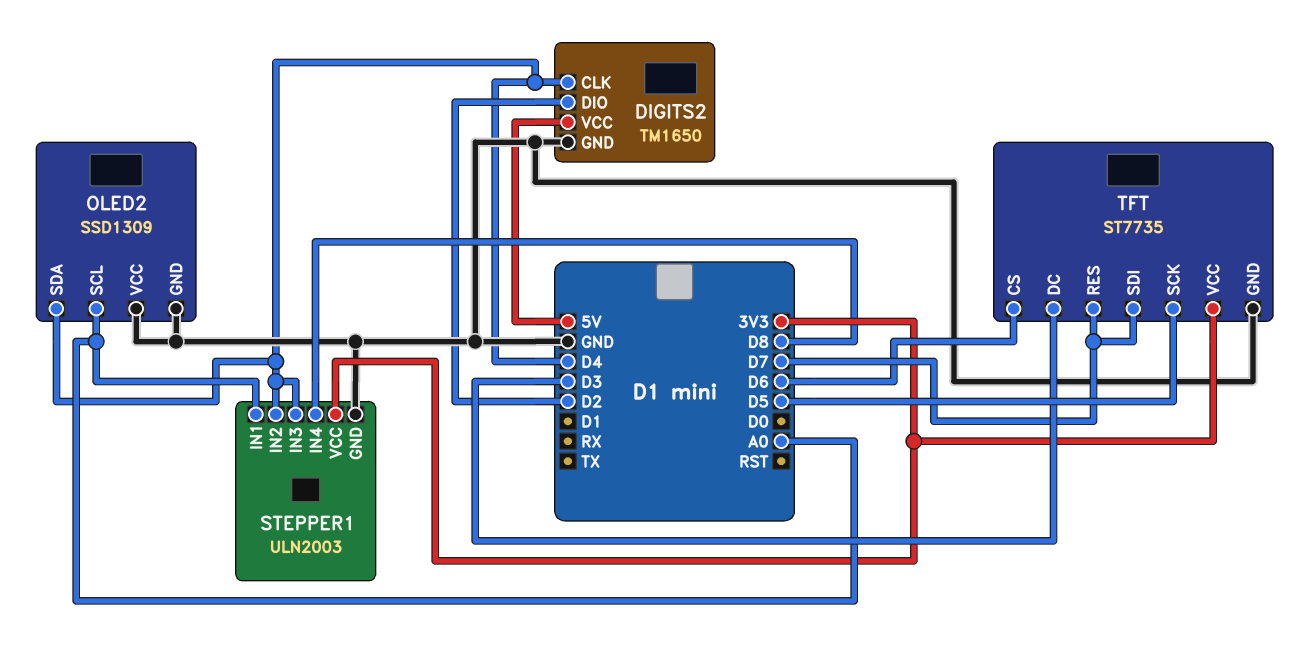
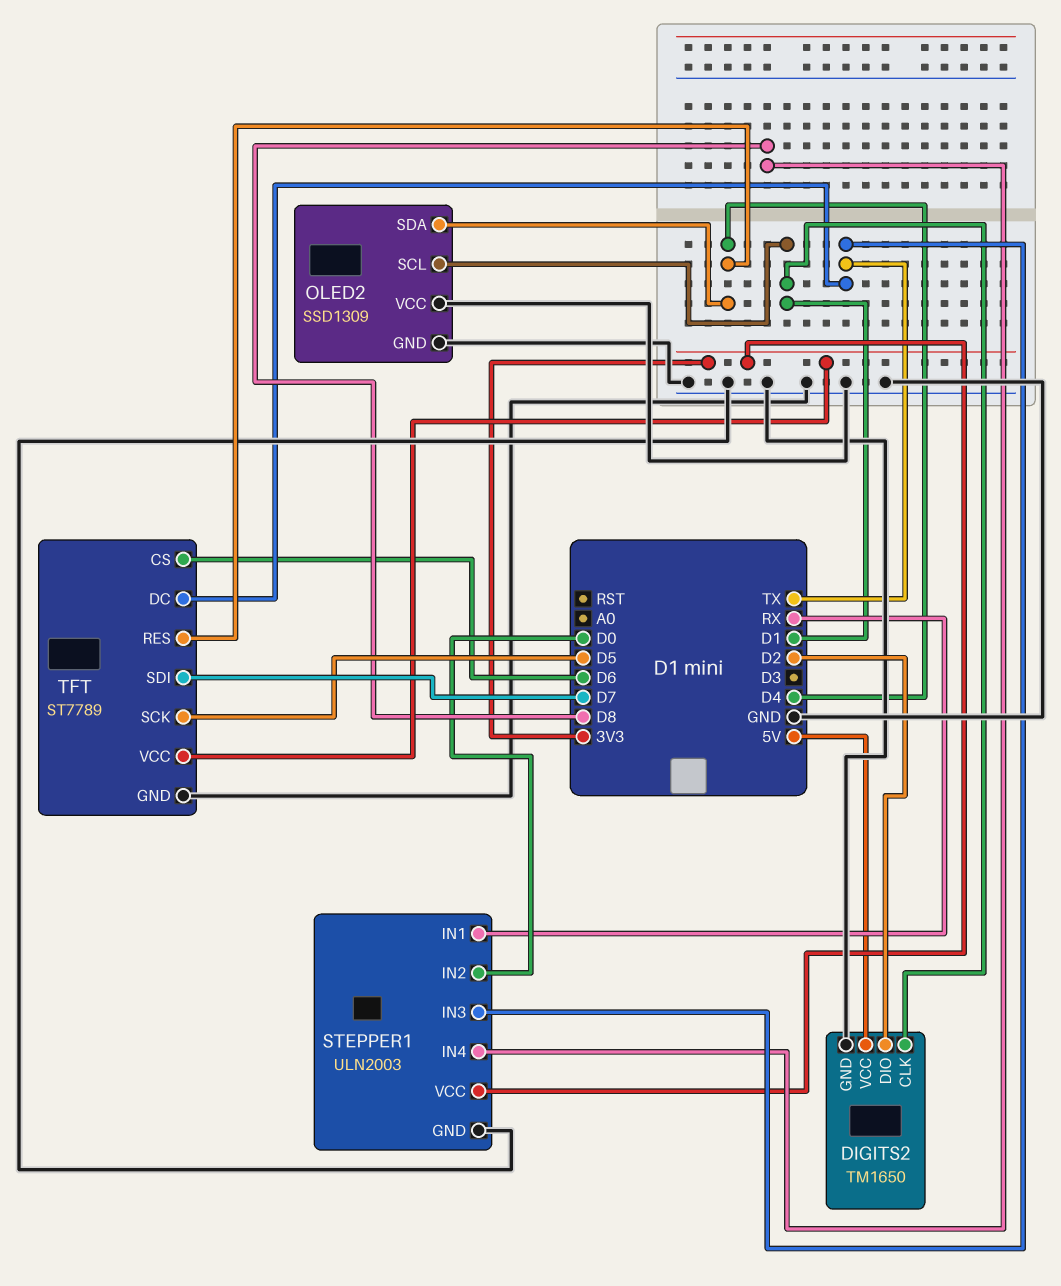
DIGITS2 pin CLK: D4 -> D1
OLED2 pin SCL: A0 -> D1
STEPPER1 pin IN1: A0 -> RX
STEPPER1 pin IN2: D4 -> D0
STEPPER1 pin IN3: D4 -> TX
TFT: ST7735 -> ST7789
TFT pin DC: D3 -> TX
TFT pin RES: D7 -> D4

